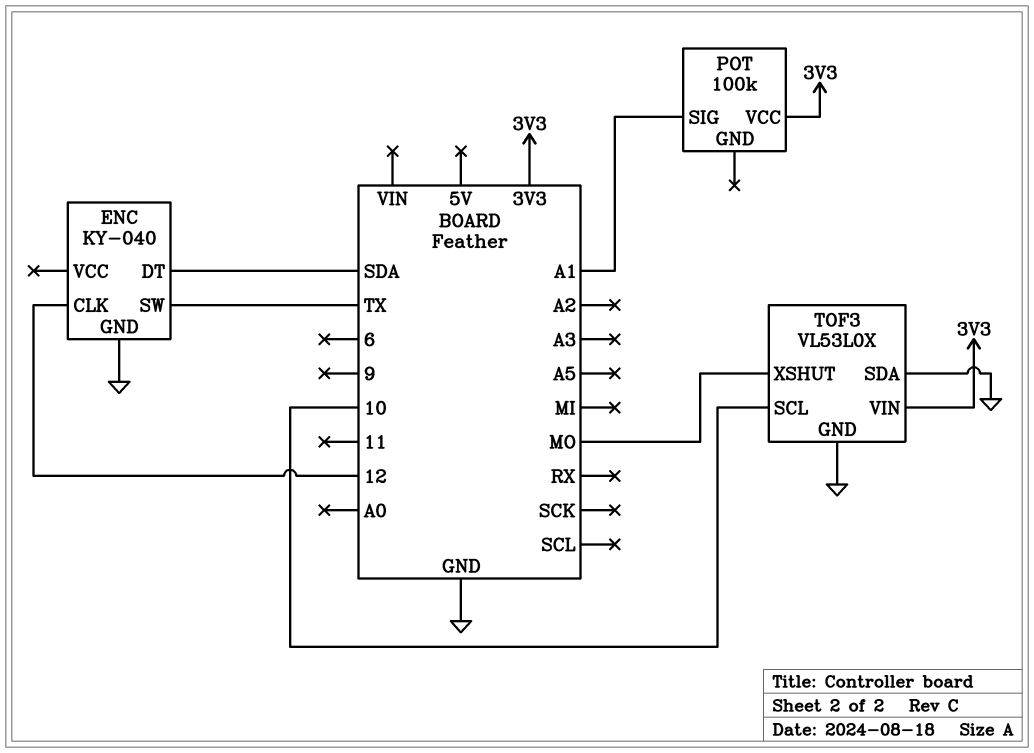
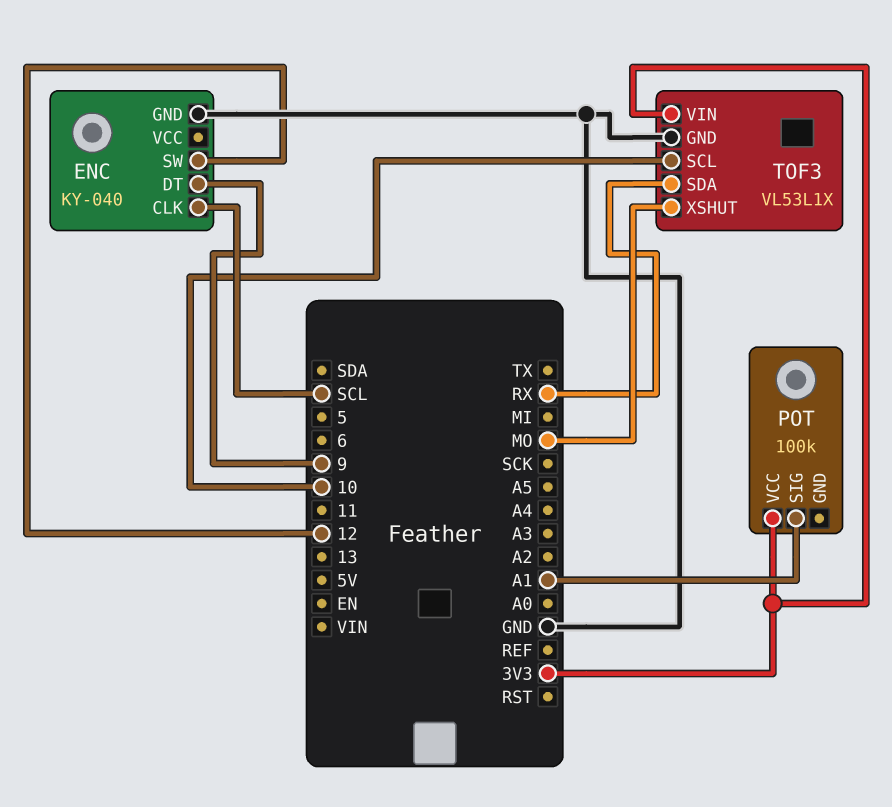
ENC pin CLK: 12 -> SCL
ENC pin DT: SDA -> 9
ENC pin SW: TX -> 12
TOF3: VL53L0X -> VL53L1X
TOF3 pin SDA: GND -> RX

